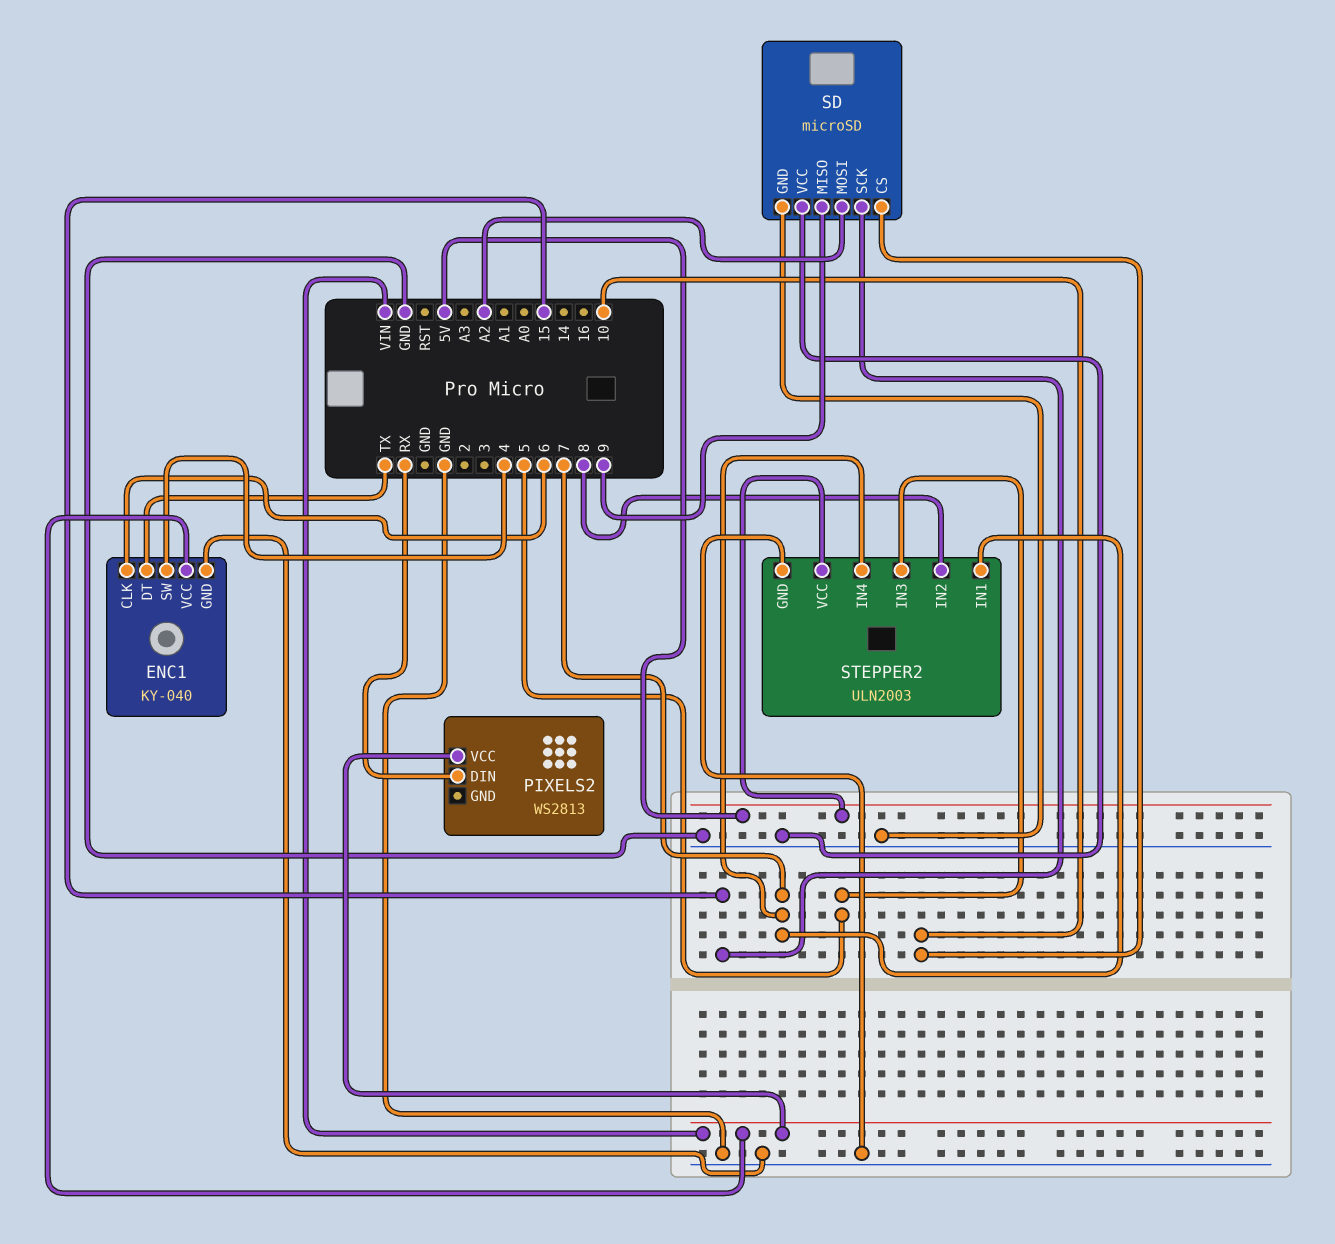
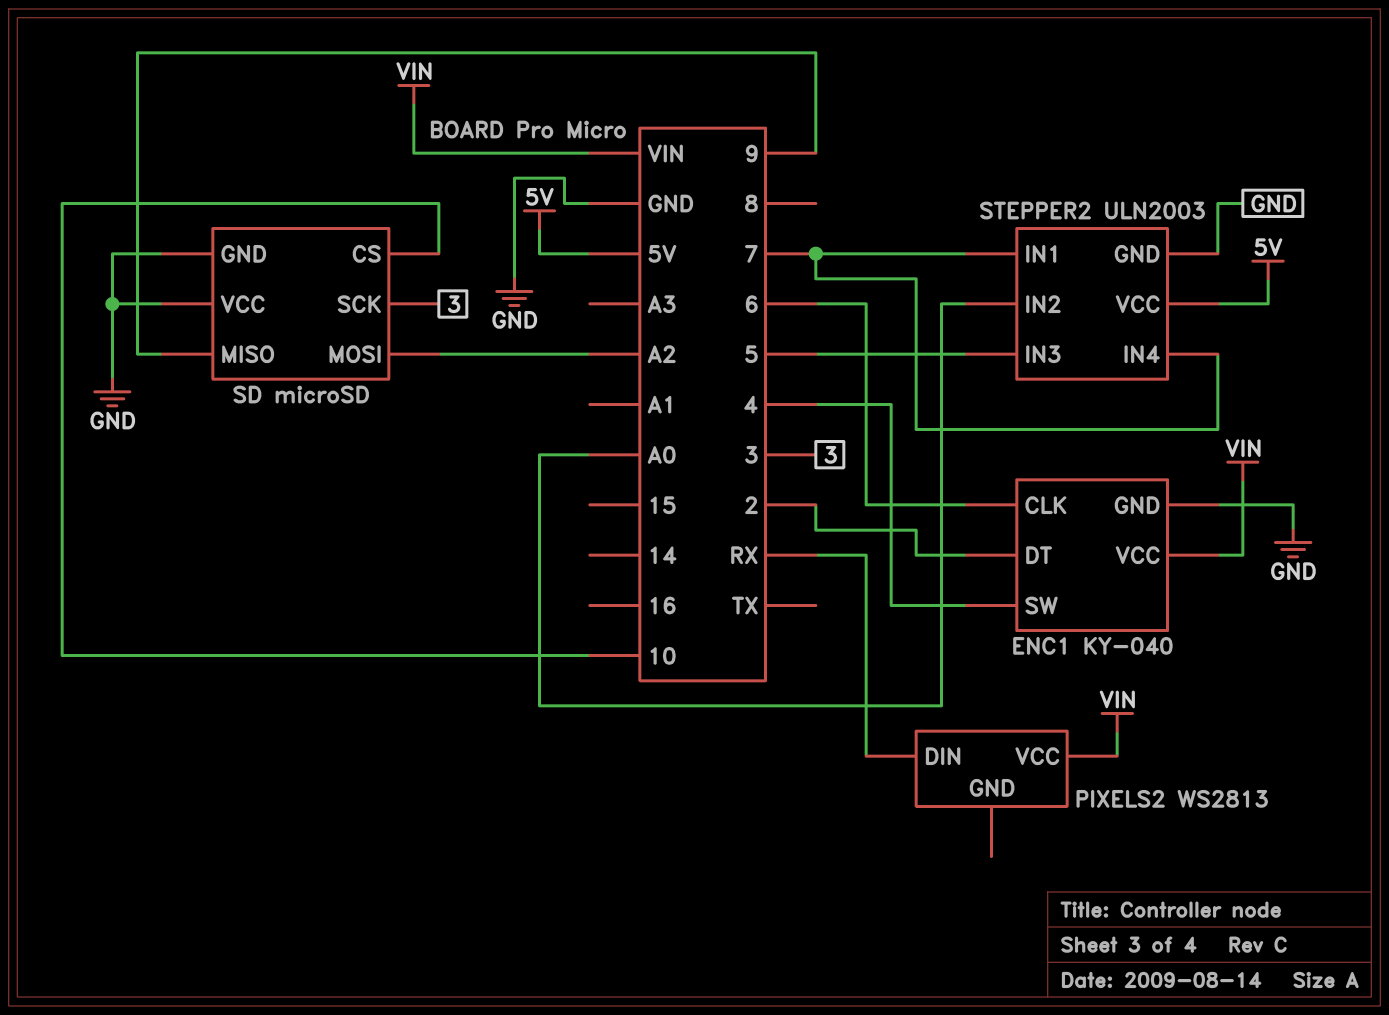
ENC1 pin DT: TX -> 2
SD pin SCK: 15 -> 3
STEPPER2 pin IN2: 8 -> A0

